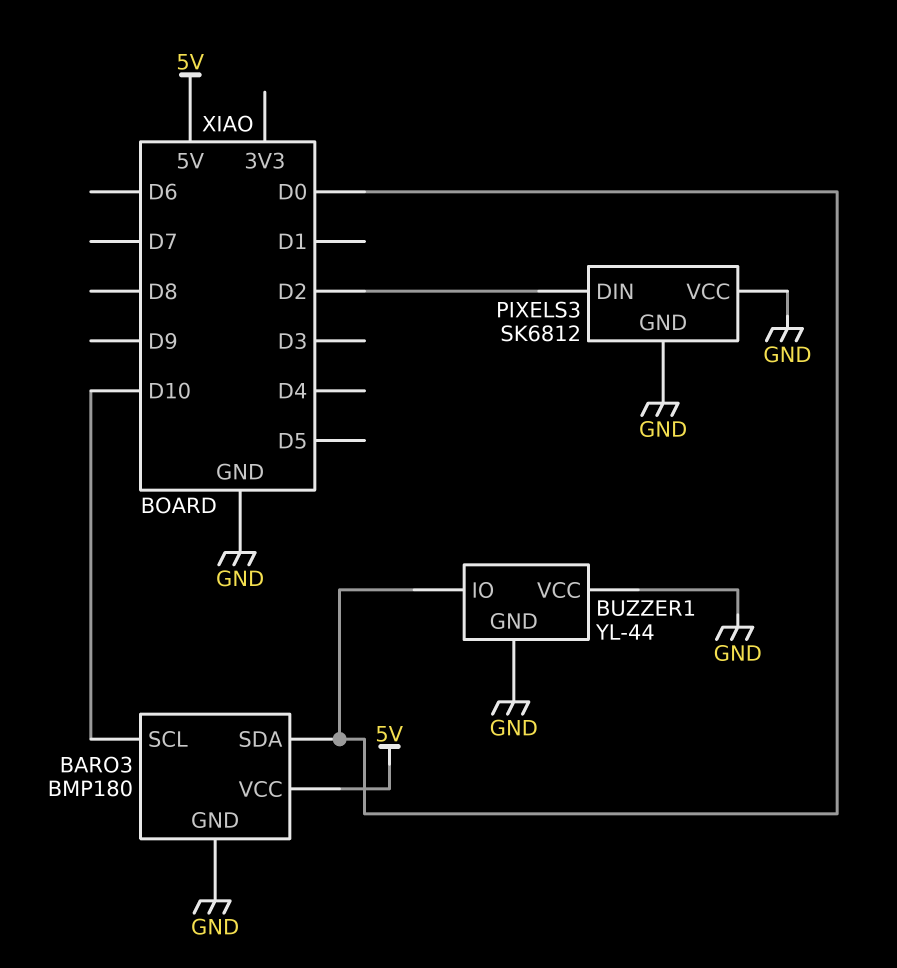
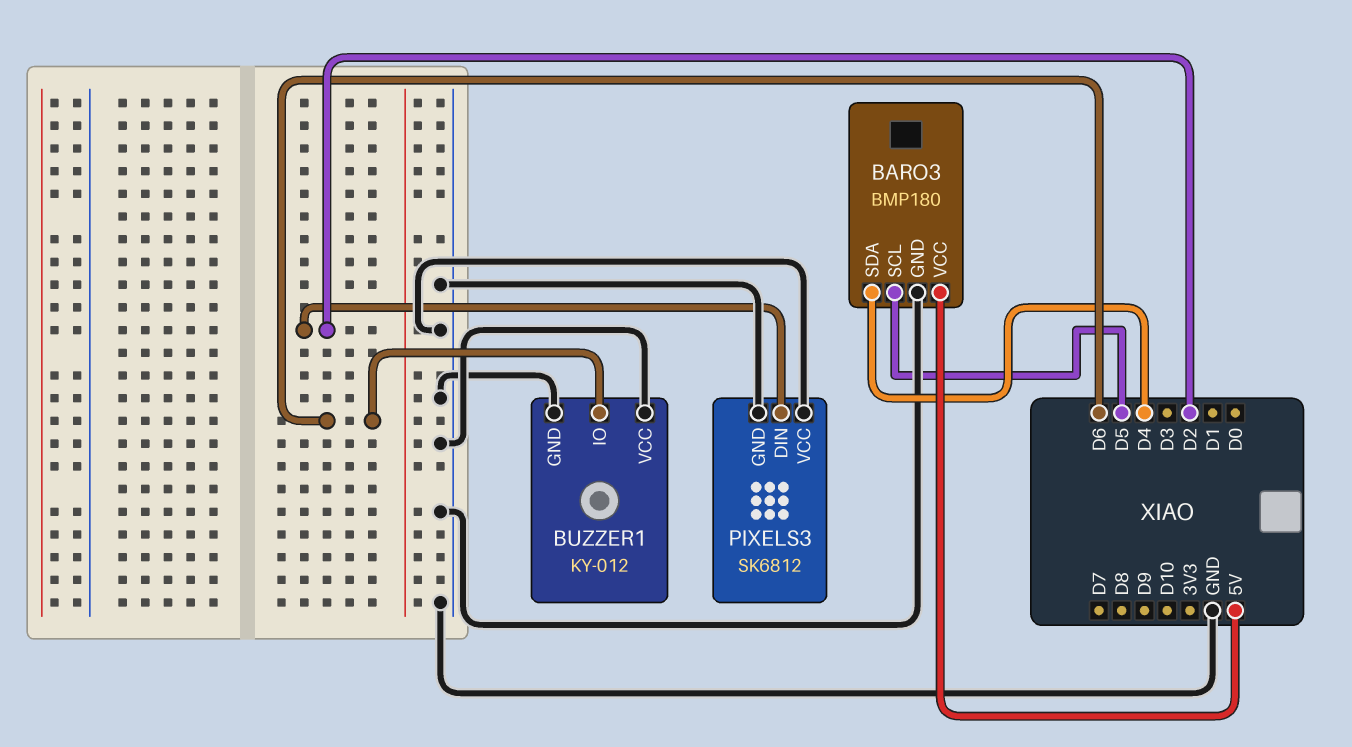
BARO3 pin SCL: D10 -> D5
BARO3 pin SDA: D0 -> D4
BUZZER1: YL-44 -> KY-012
BUZZER1 pin IO: D0 -> D6

